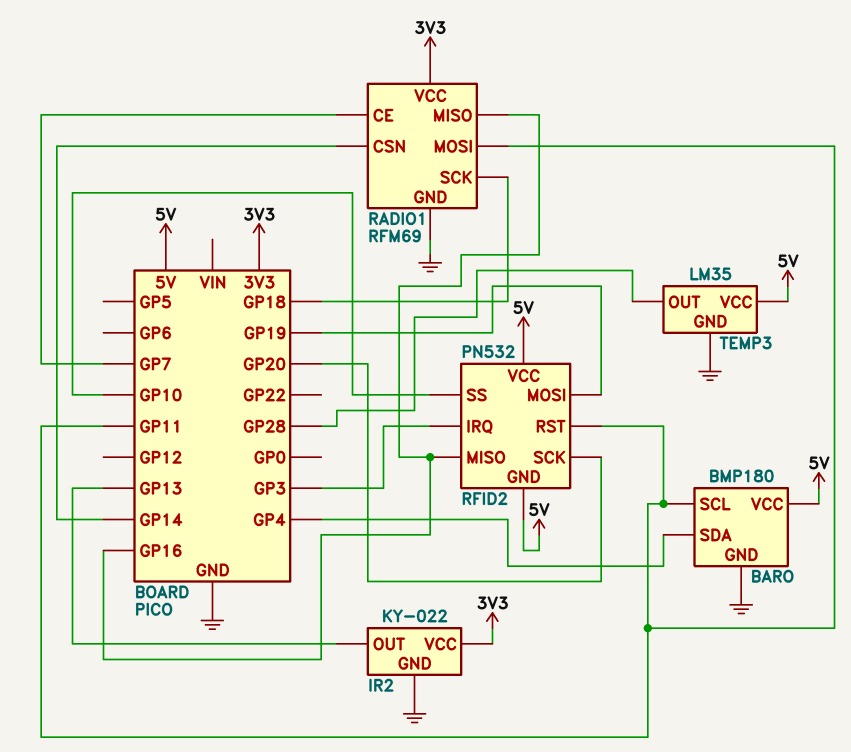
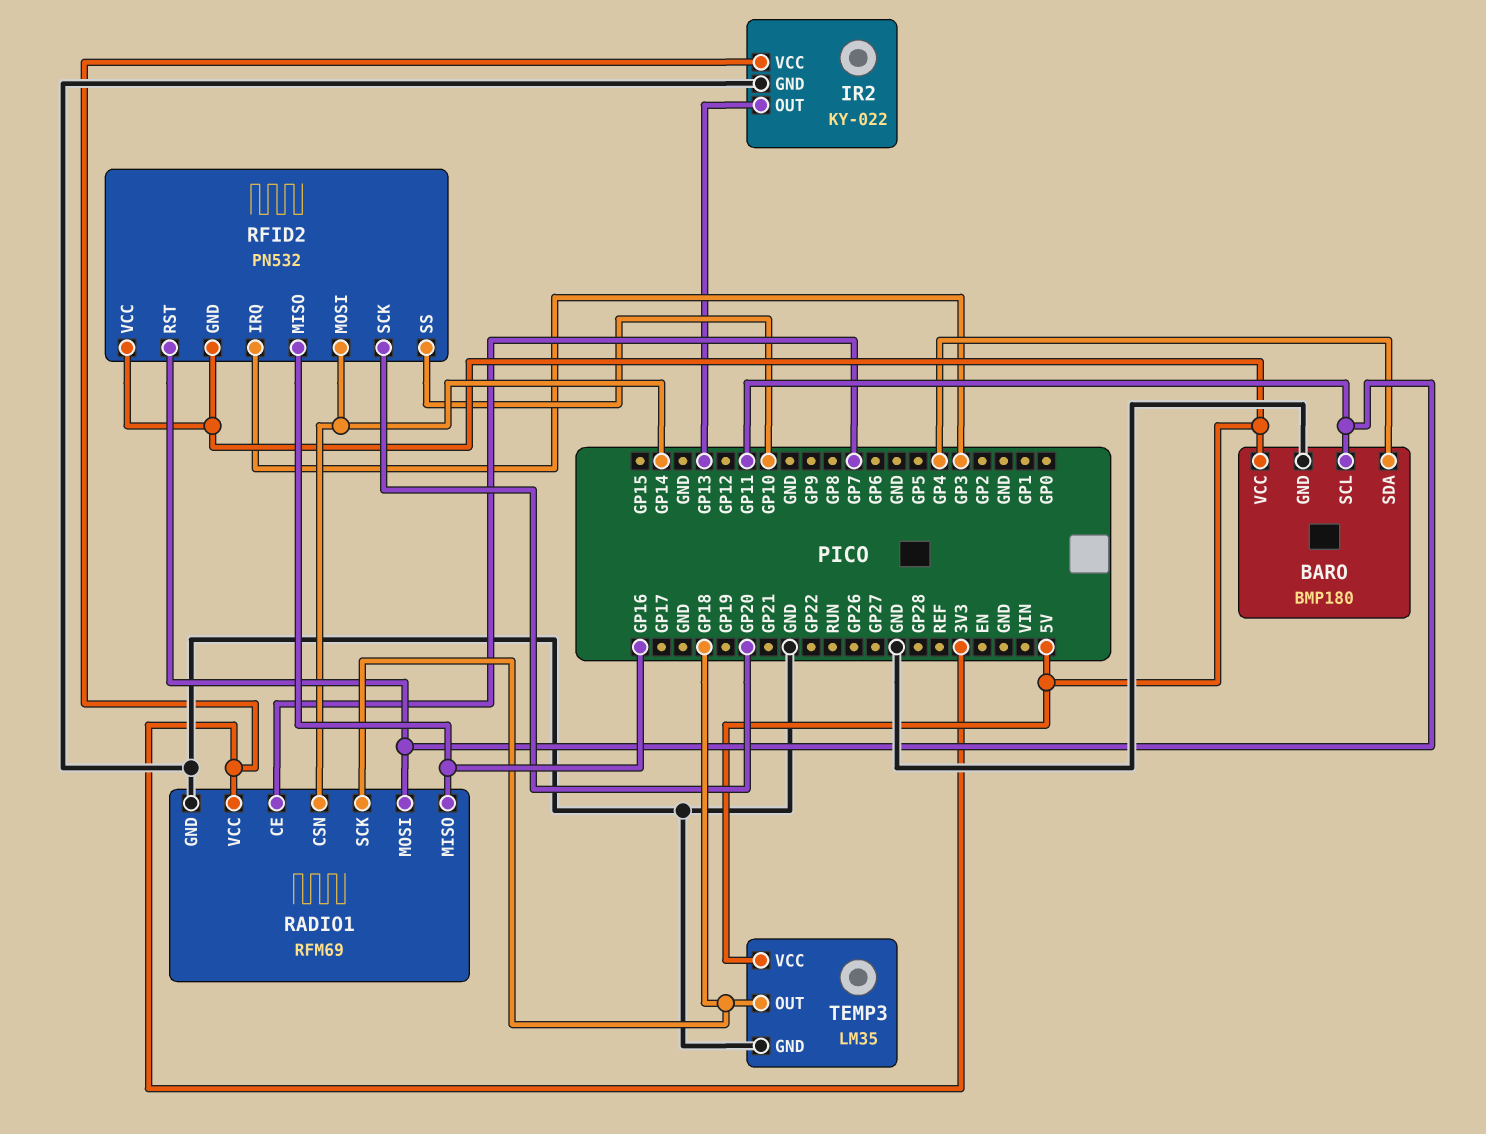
RFID2 pin MOSI: GP19 -> GP14
TEMP3 pin OUT: GP28 -> GP18

